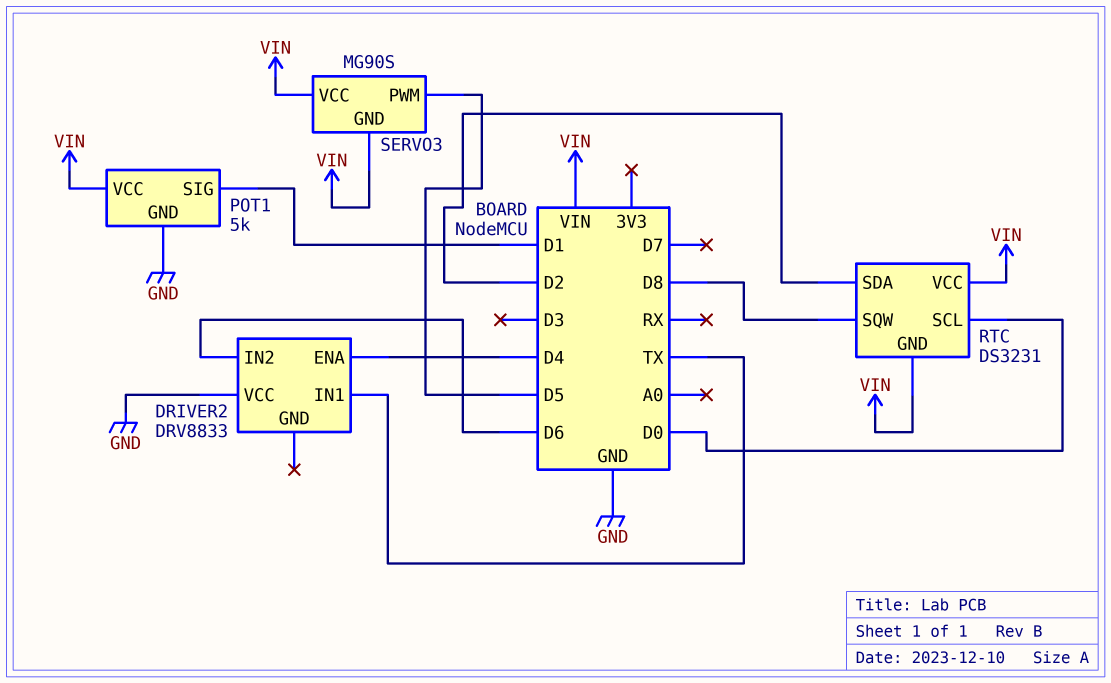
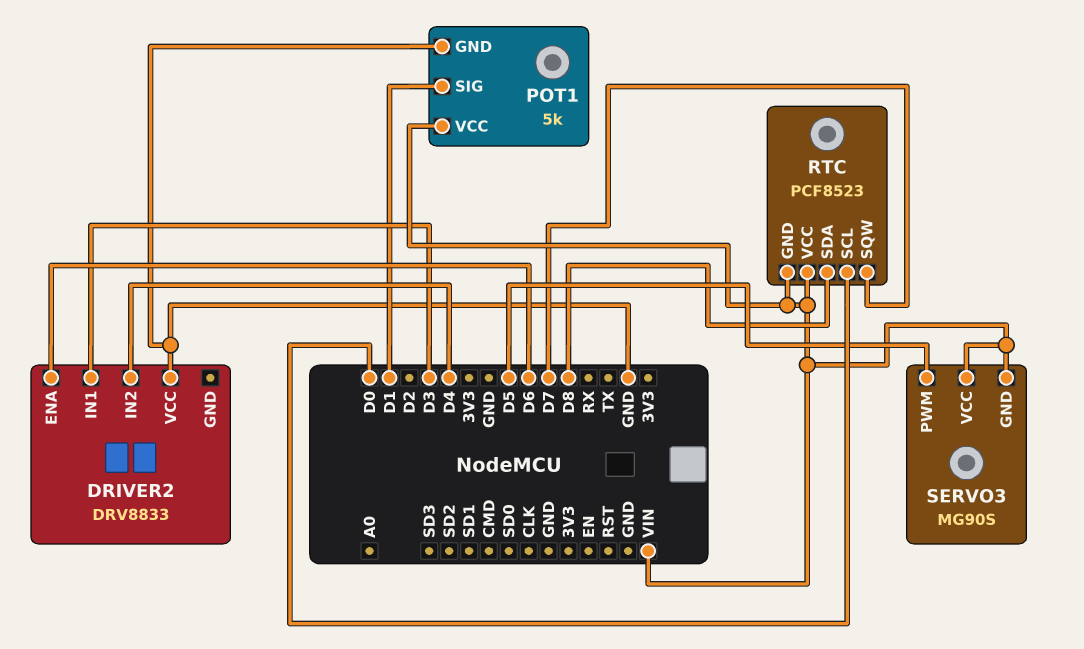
DRIVER2 pin ENA: D4 -> D6
DRIVER2 pin IN1: TX -> D3
DRIVER2 pin IN2: D6 -> D4
RTC: DS3231 -> PCF8523
RTC pin SDA: D2 -> D8
RTC pin SQW: D8 -> D7

